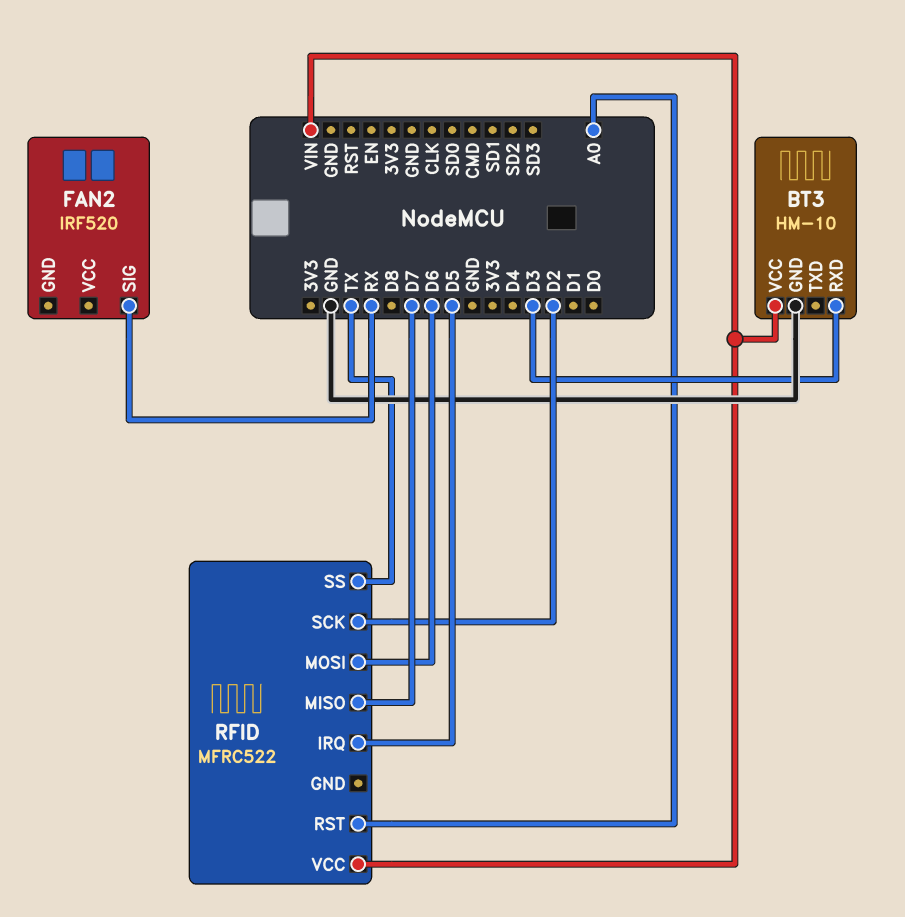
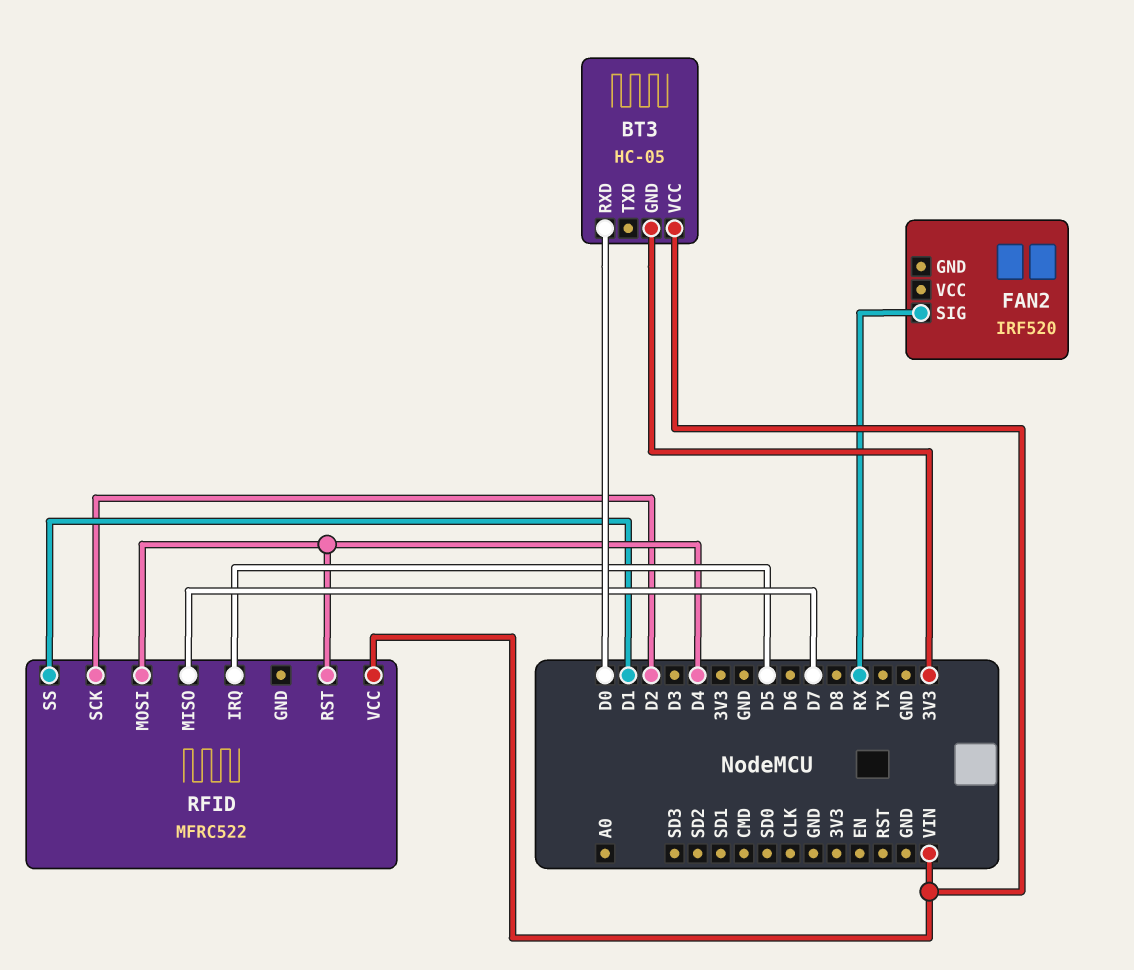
BT3: HM-10 -> HC-05
BT3 pin GND: GND -> 3V3
BT3 pin RXD: D3 -> D0
RFID pin MOSI: D6 -> D4
RFID pin RST: A0 -> D4
RFID pin SS: TX -> D1

